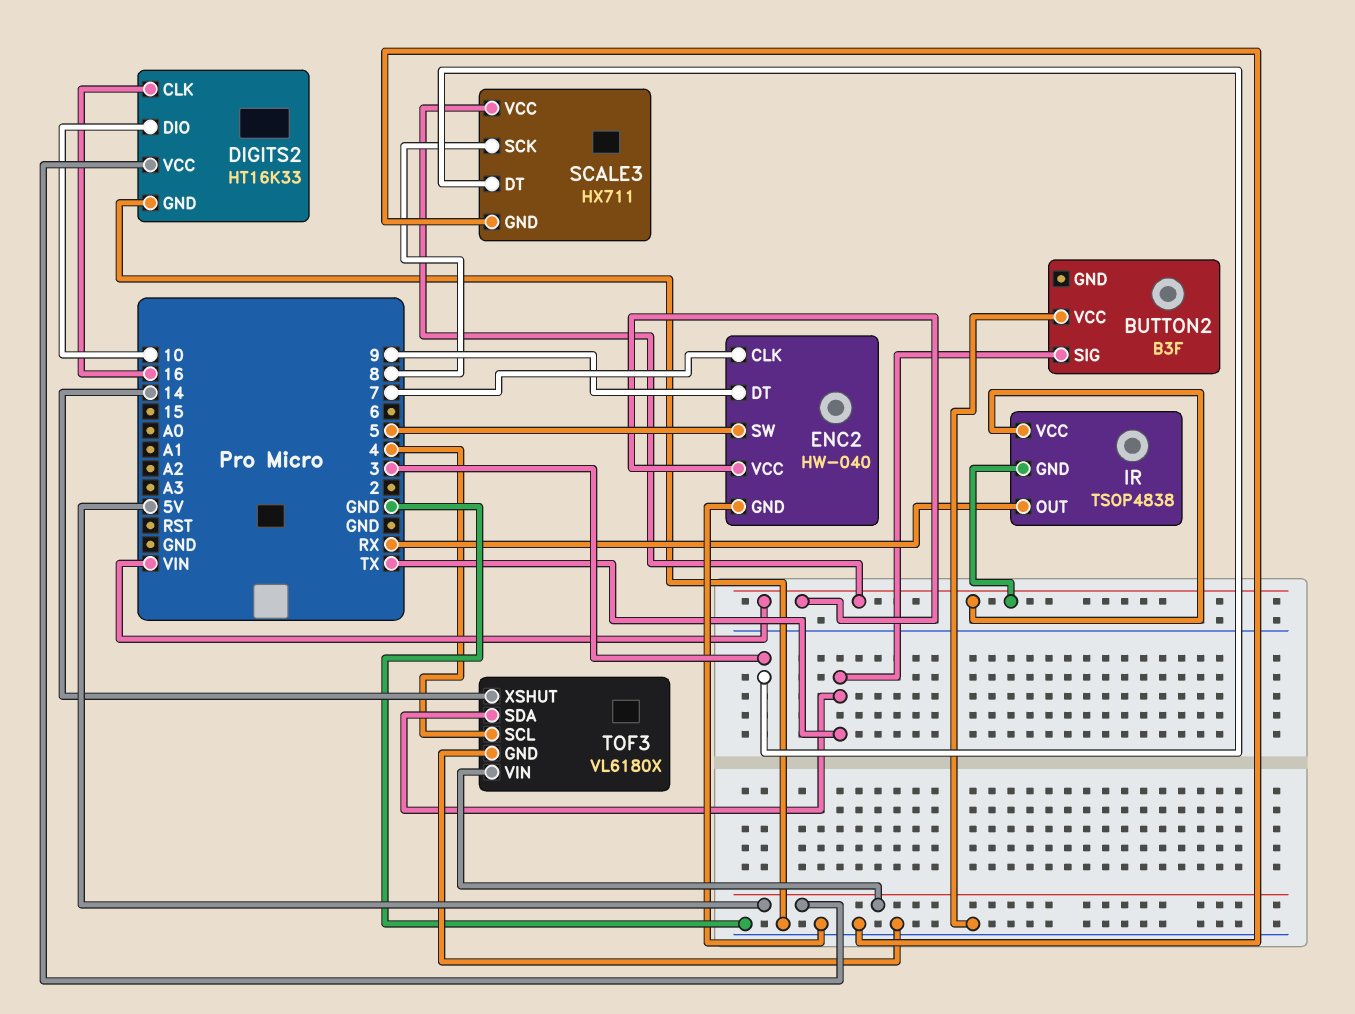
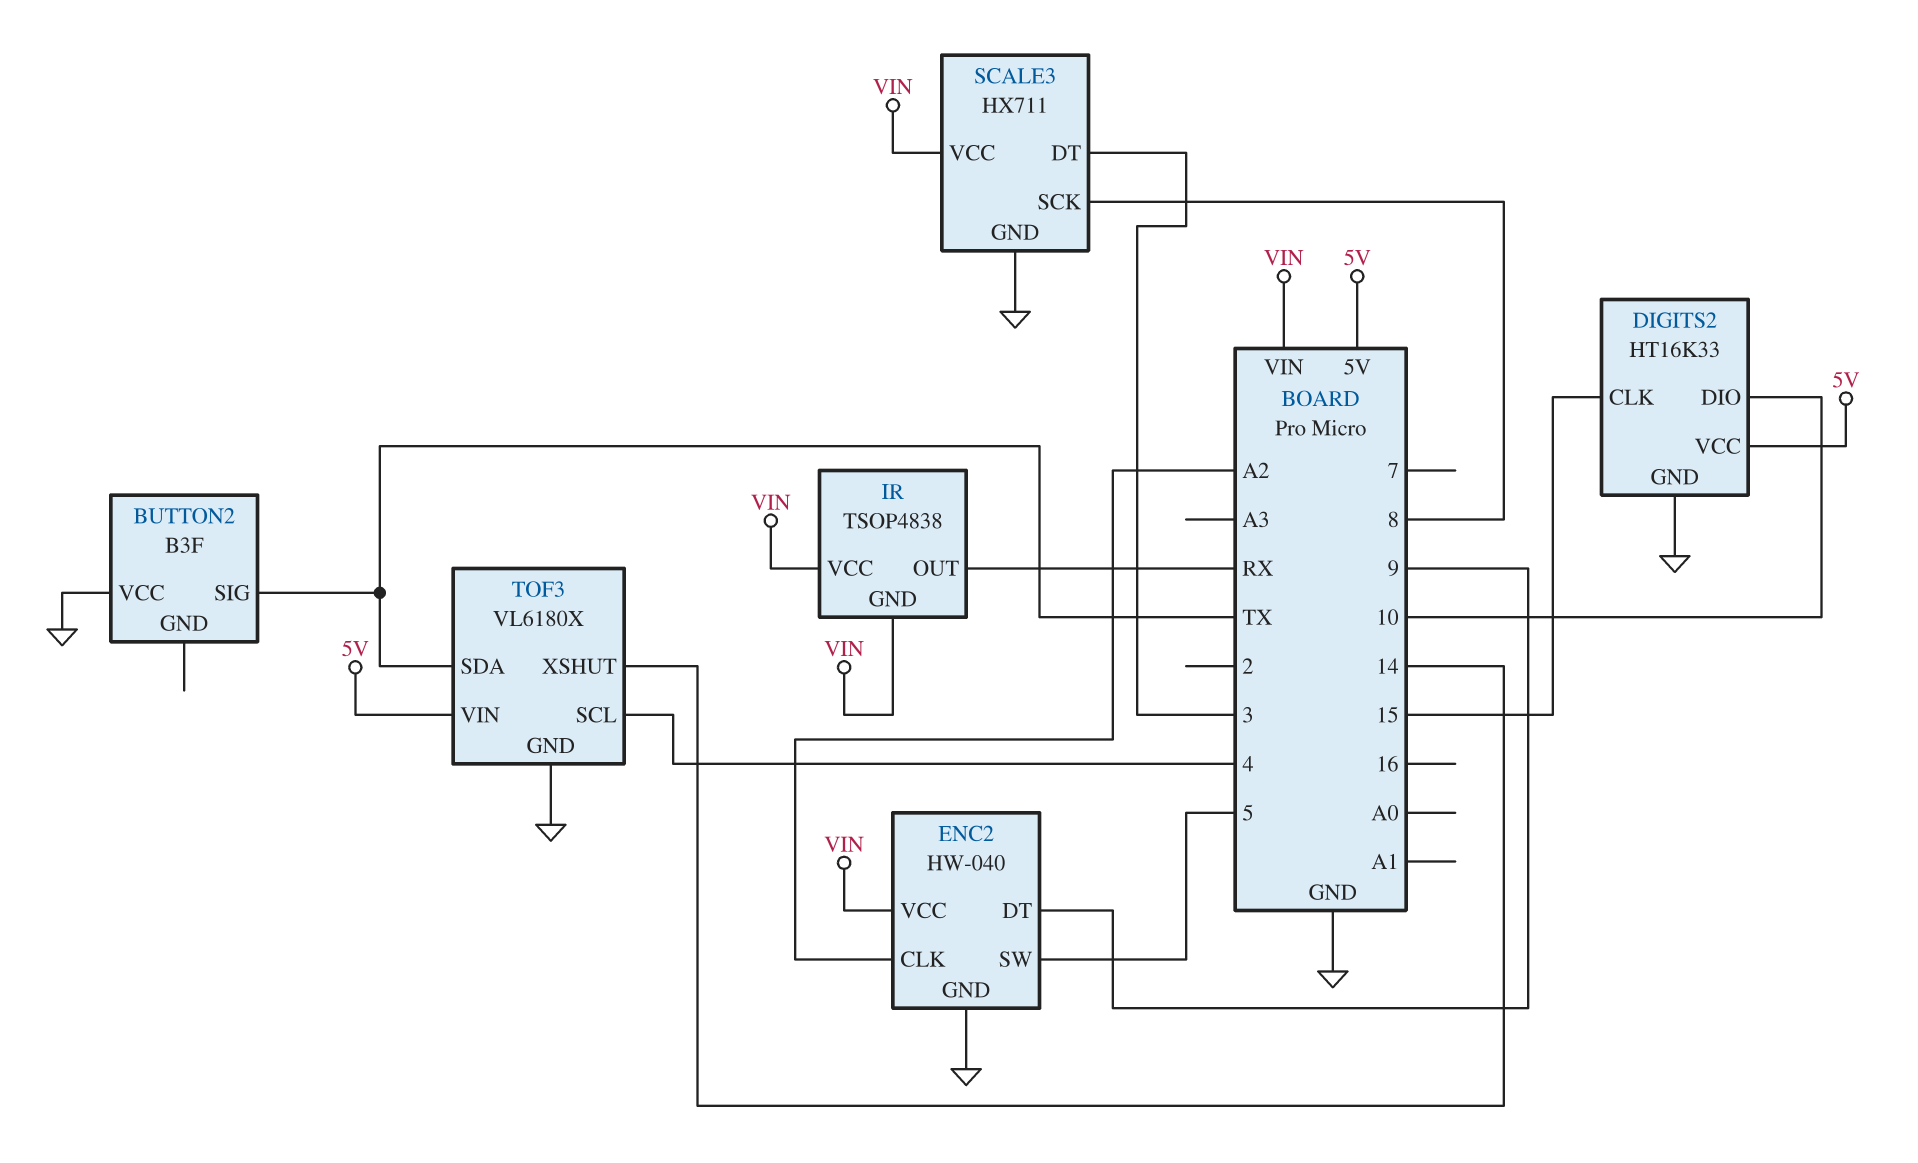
DIGITS2 pin CLK: 16 -> 15
ENC2 pin CLK: 7 -> A2

